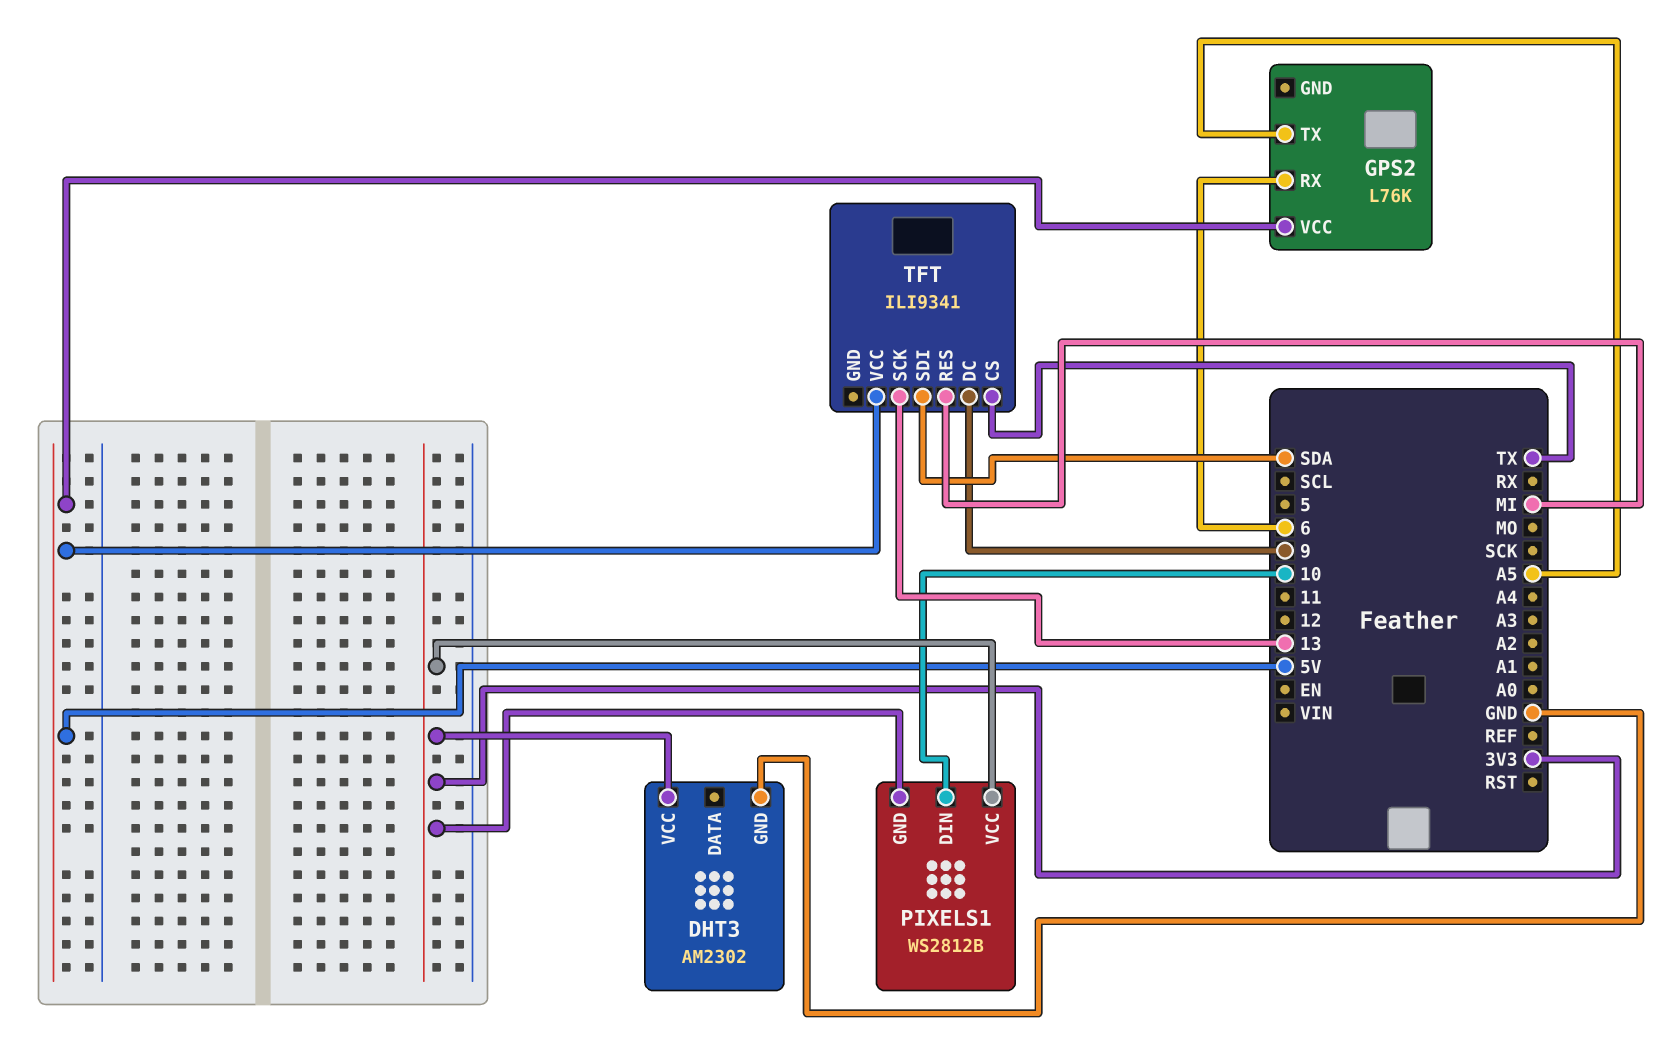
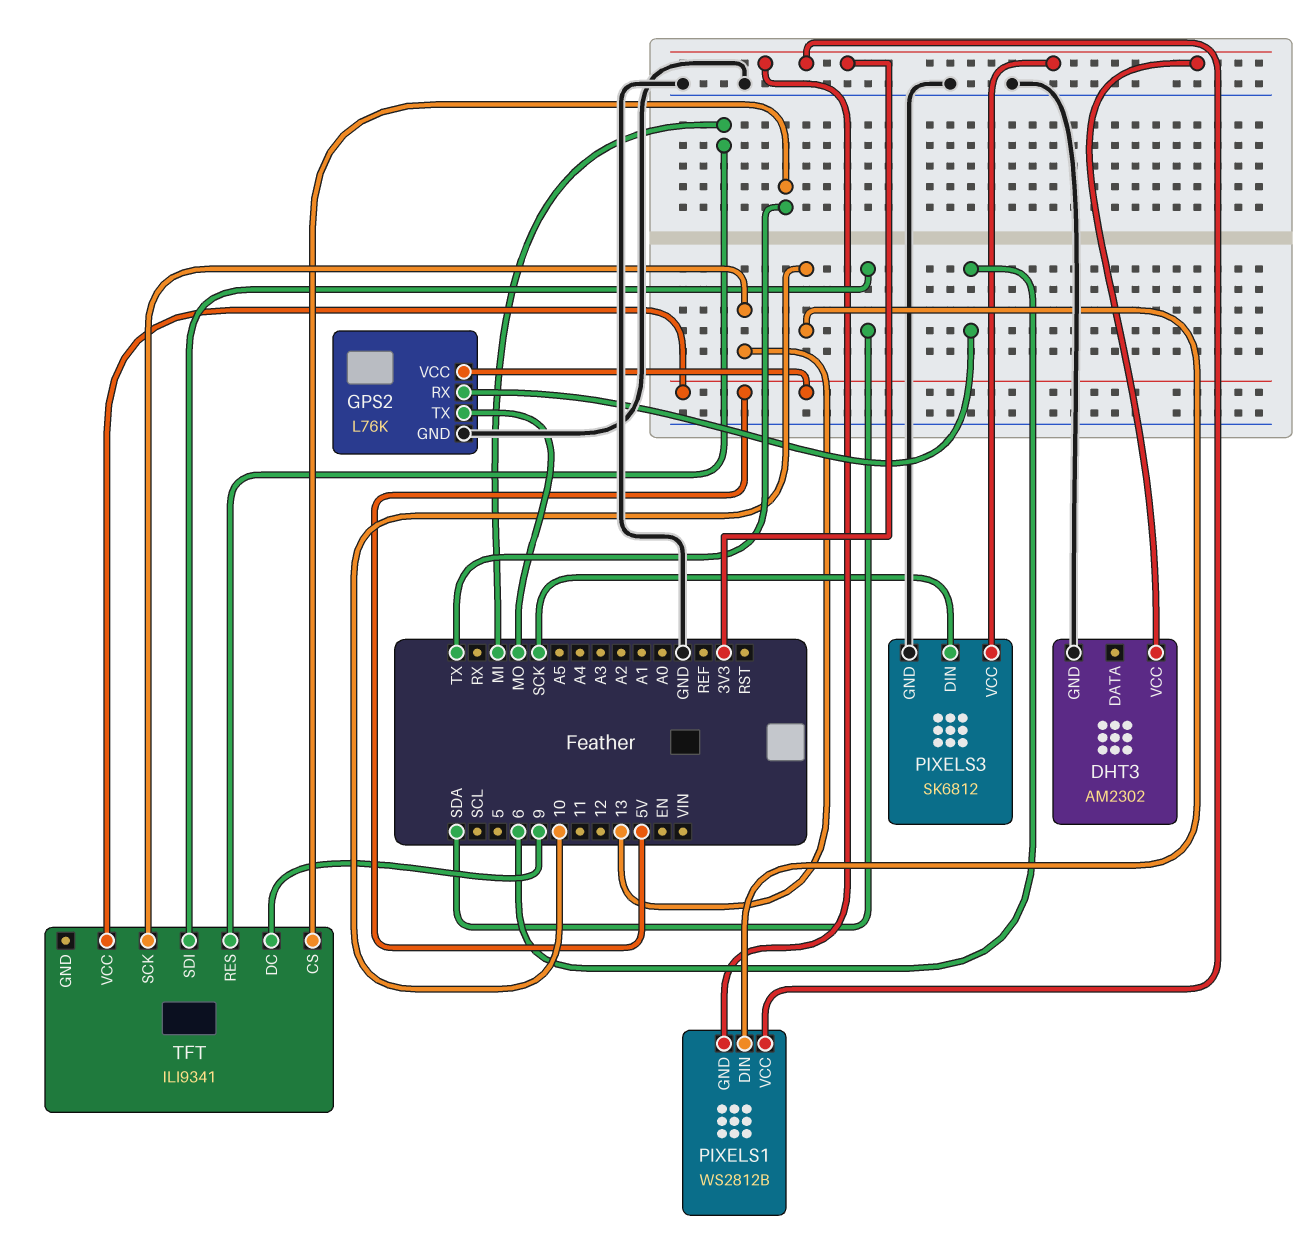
GPS2 pin GND: none -> GND
GPS2 pin TX: A5 -> MO
PIXELS3: none -> SK6812
PIXELS3 pin DIN: none -> SCK
PIXELS3 pin GND: none -> GND
PIXELS3 pin VCC: none -> 3V3

